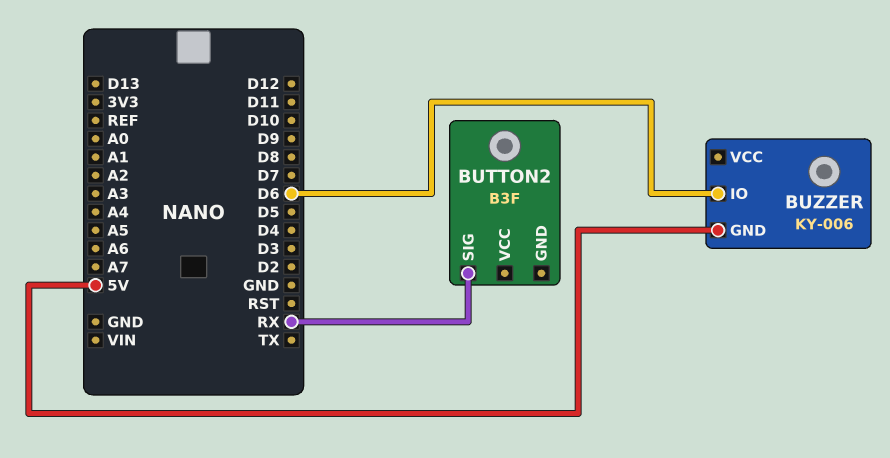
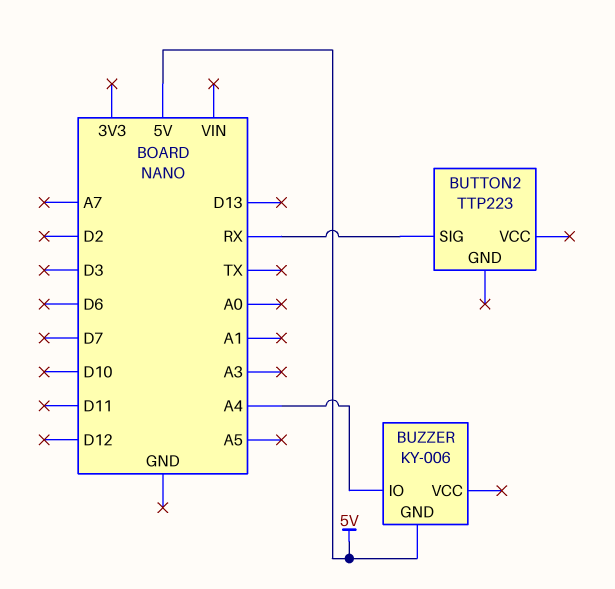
BUTTON2: B3F -> TTP223
BUZZER pin IO: D6 -> A4

